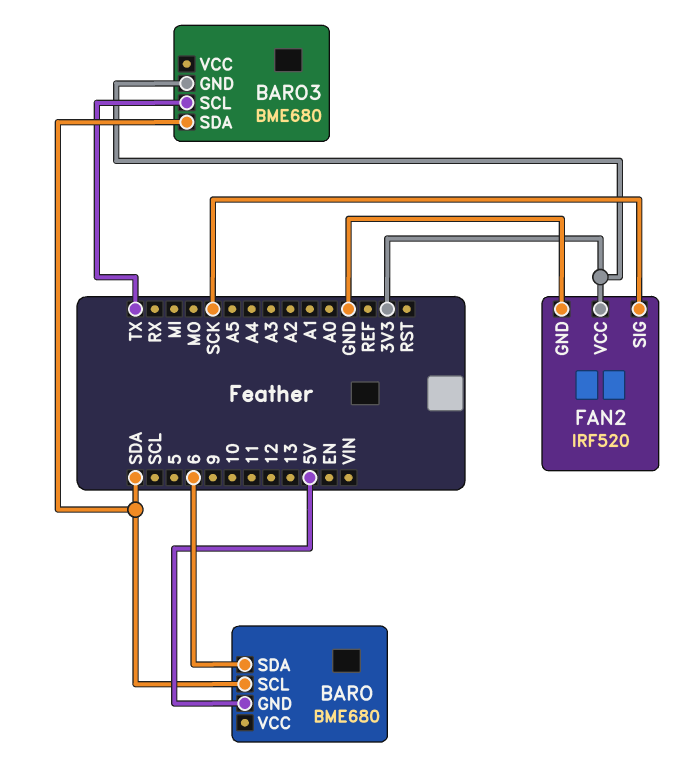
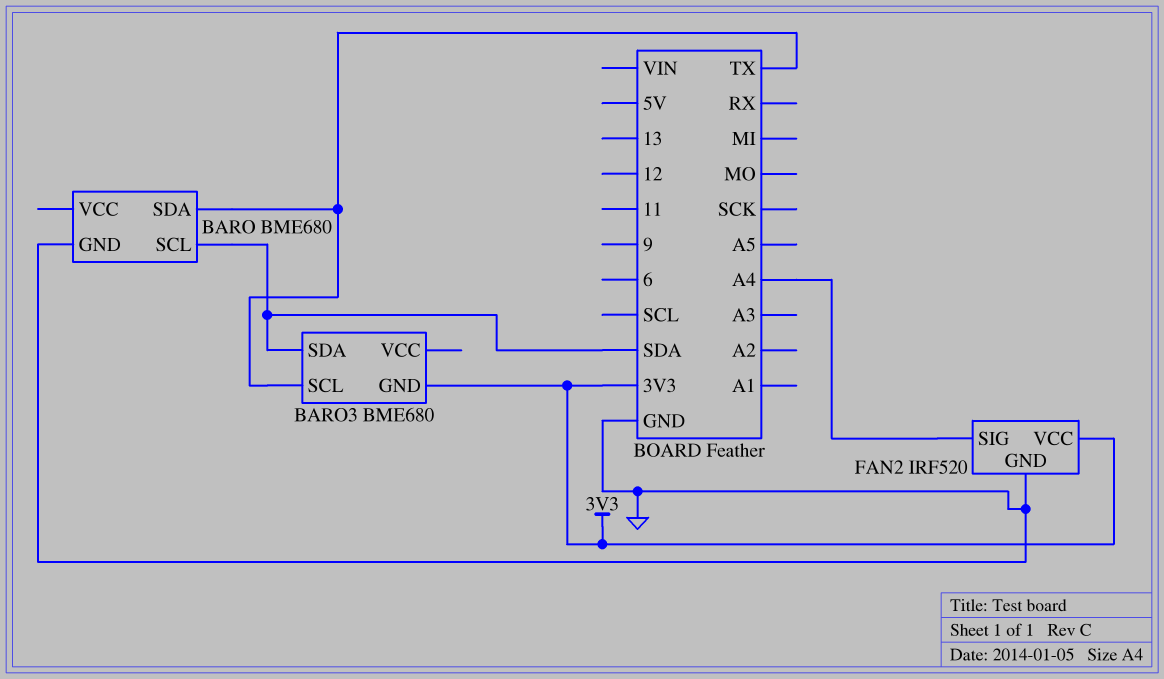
BARO pin GND: 5V -> GND
BARO pin SDA: 6 -> TX
FAN2 pin SIG: SCK -> A4

